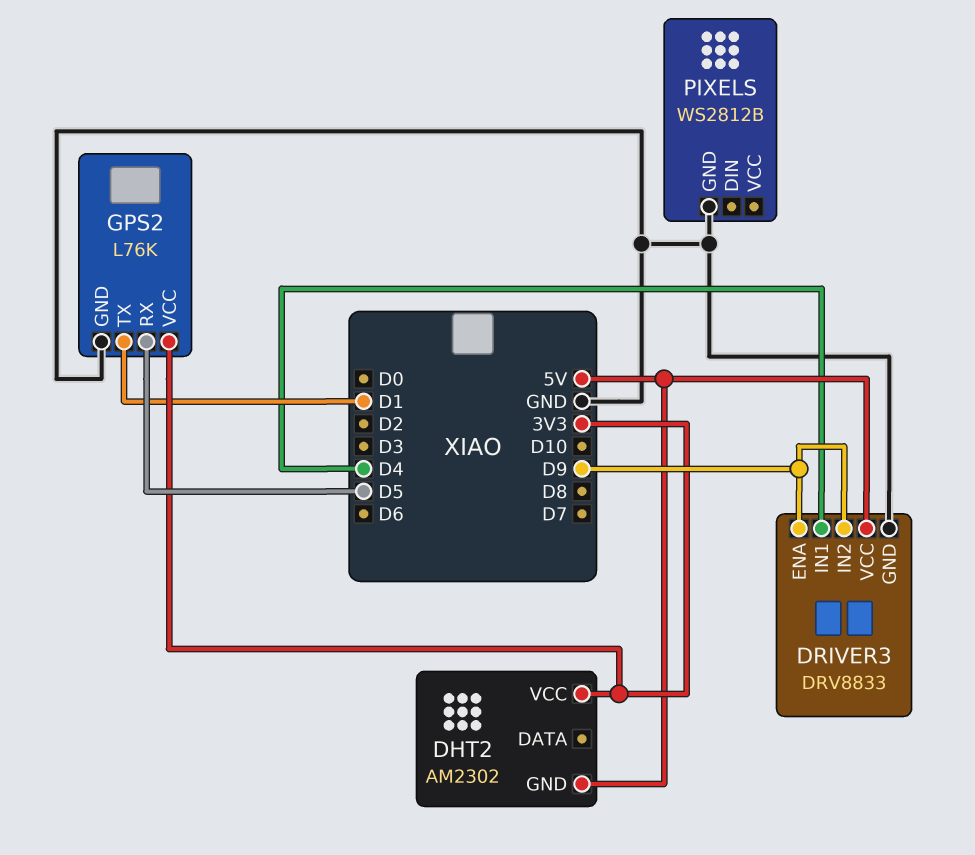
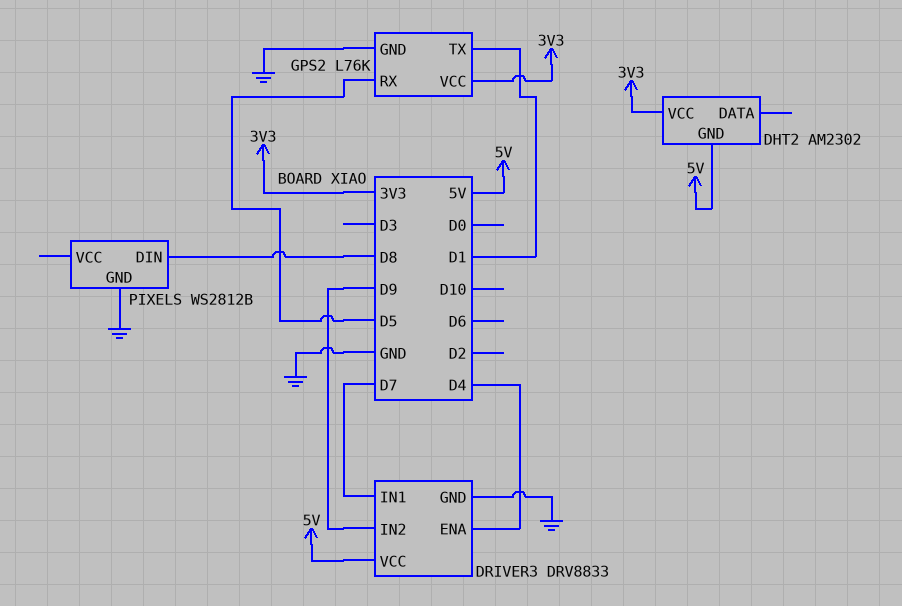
DRIVER3 pin ENA: D9 -> D4
DRIVER3 pin IN1: D4 -> D7
PIXELS pin DIN: none -> D8

